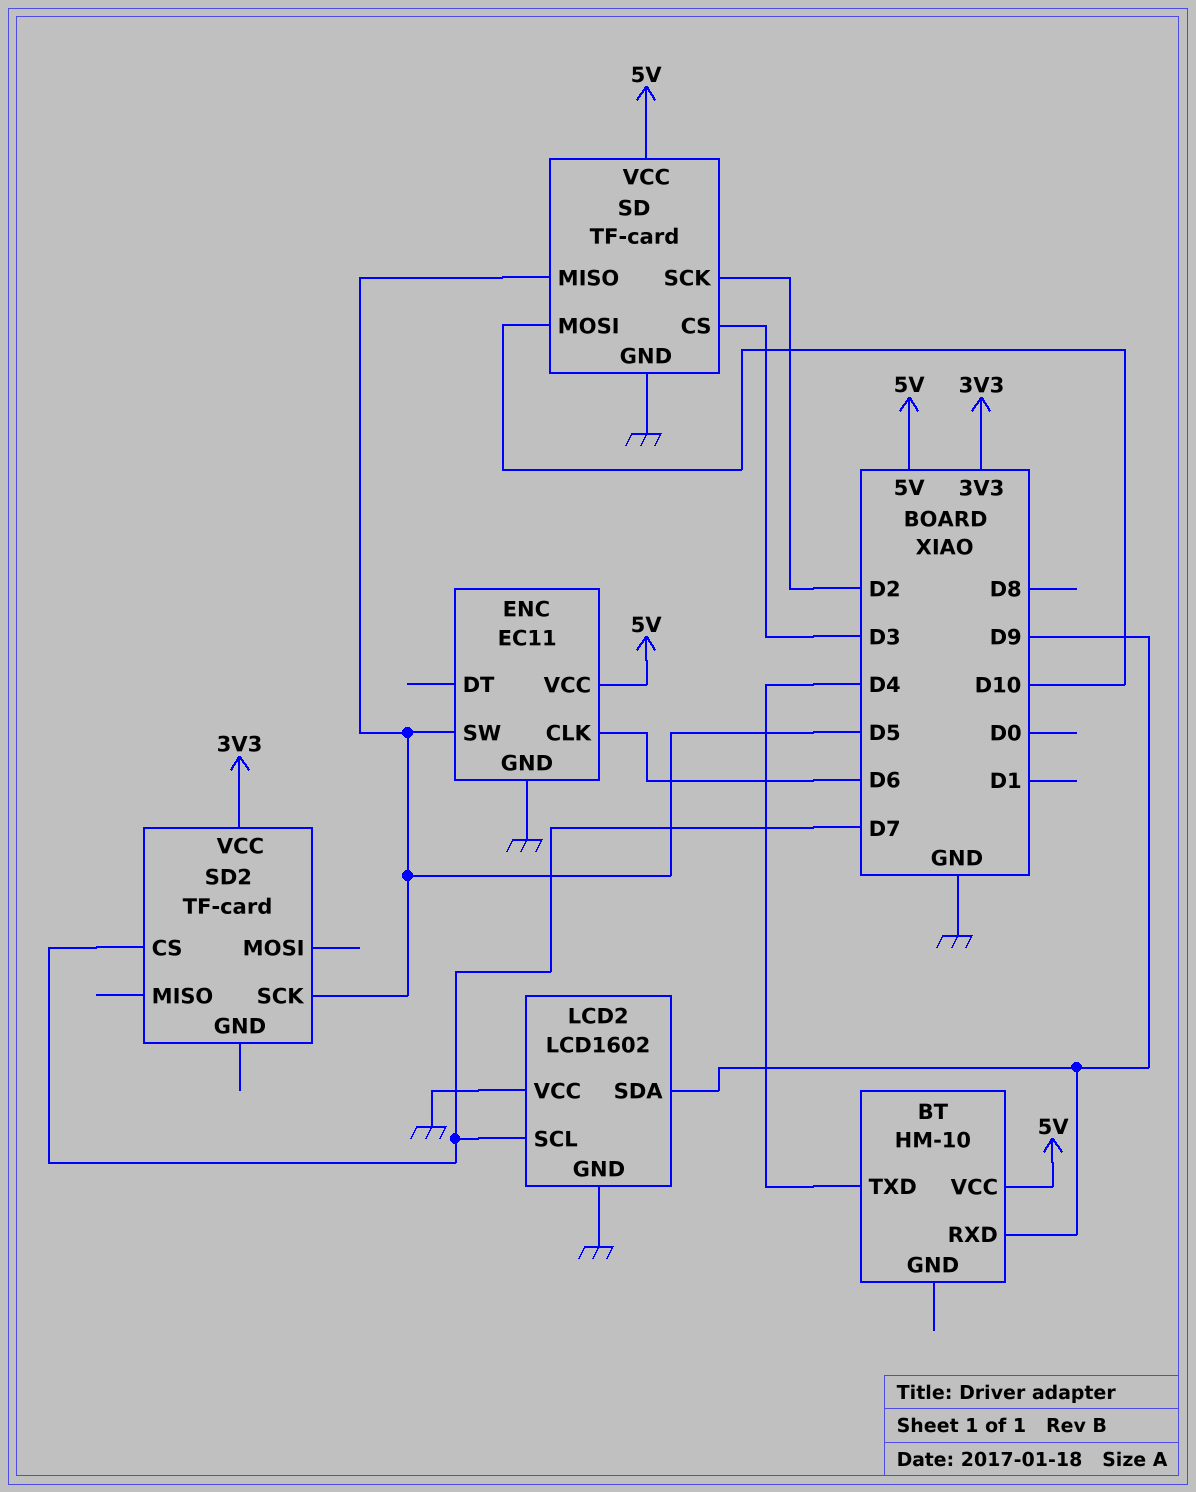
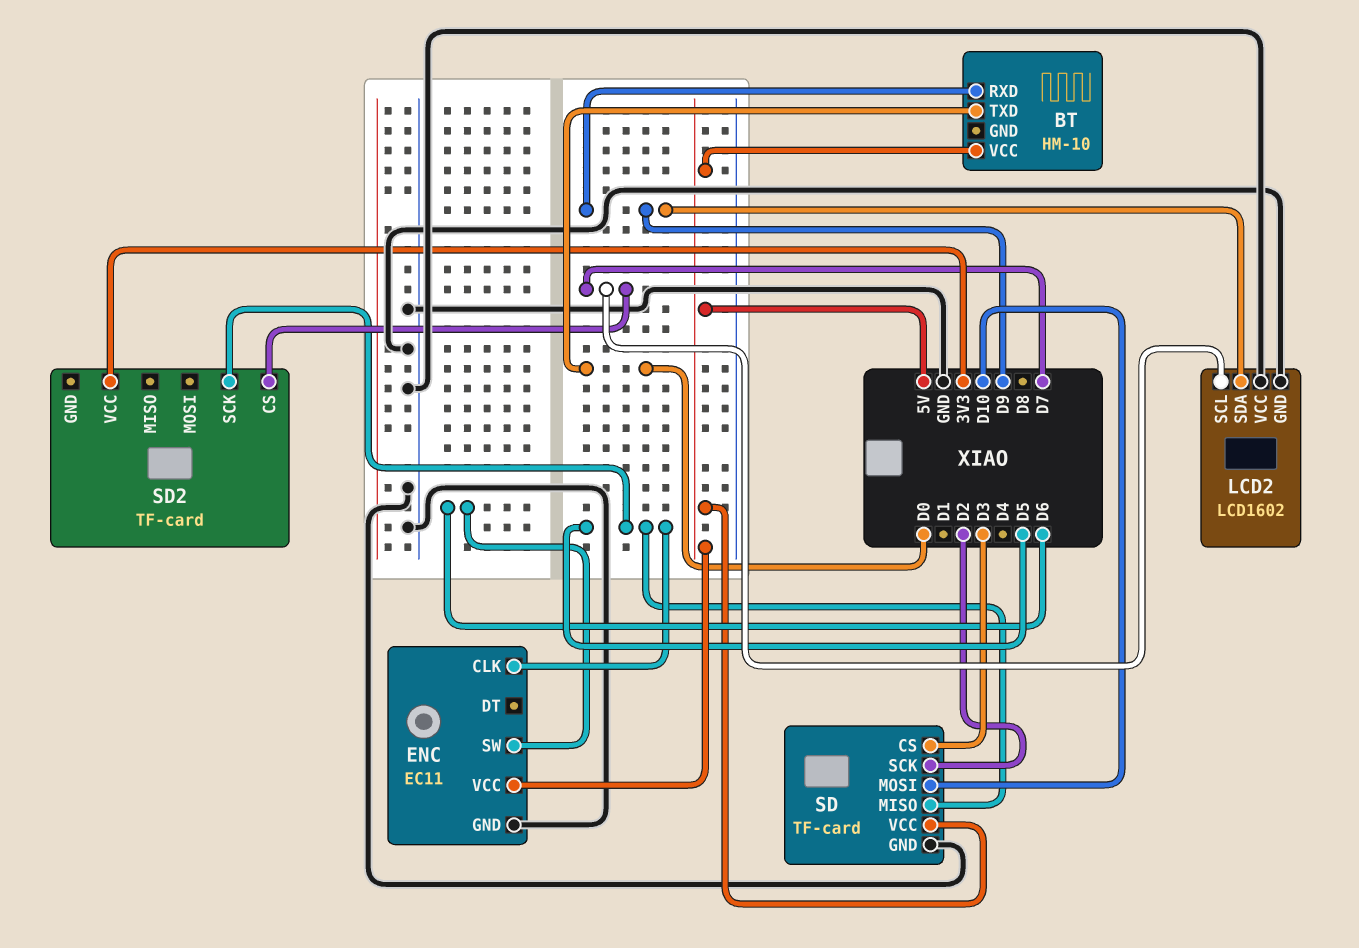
BT pin TXD: D4 -> D0
ENC pin CLK: D6 -> D5
ENC pin SW: D5 -> D6

